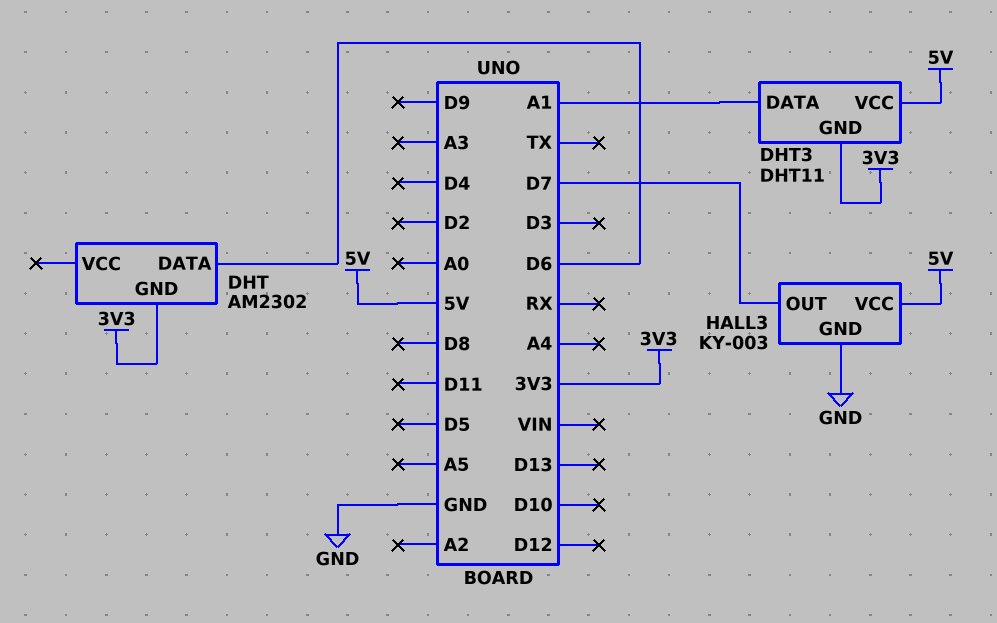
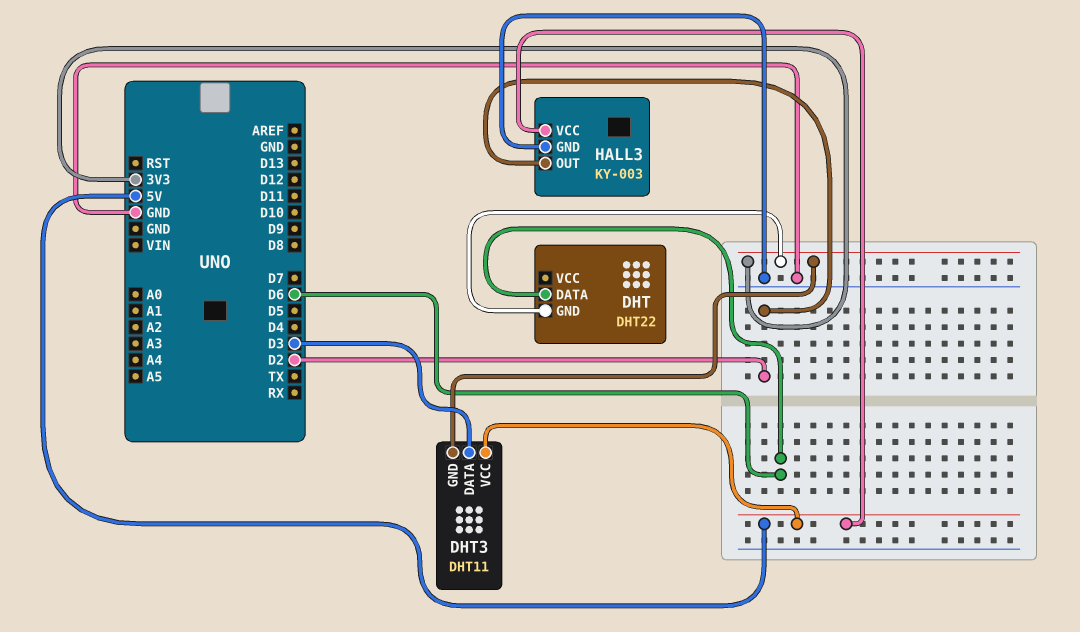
DHT: AM2302 -> DHT22
DHT3 pin DATA: A1 -> D3
HALL3 pin OUT: D7 -> D2

